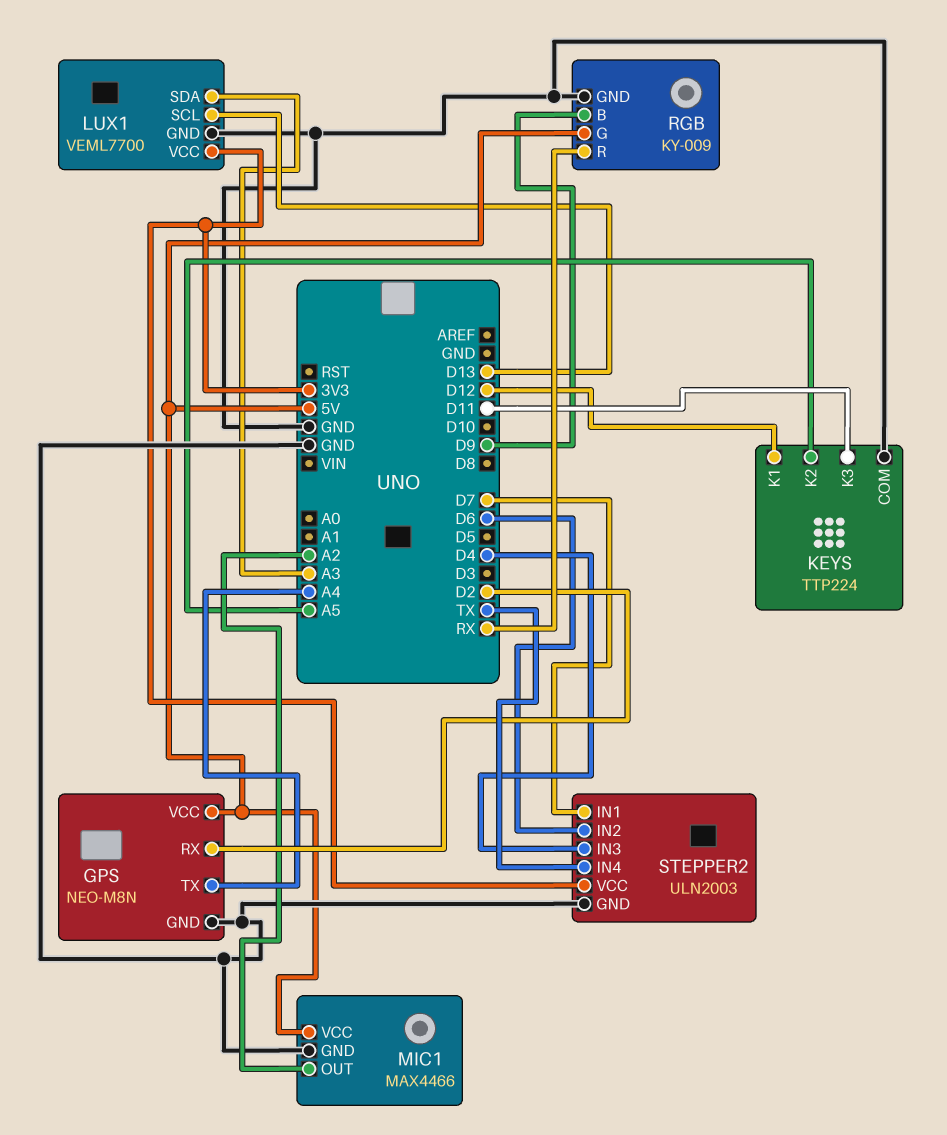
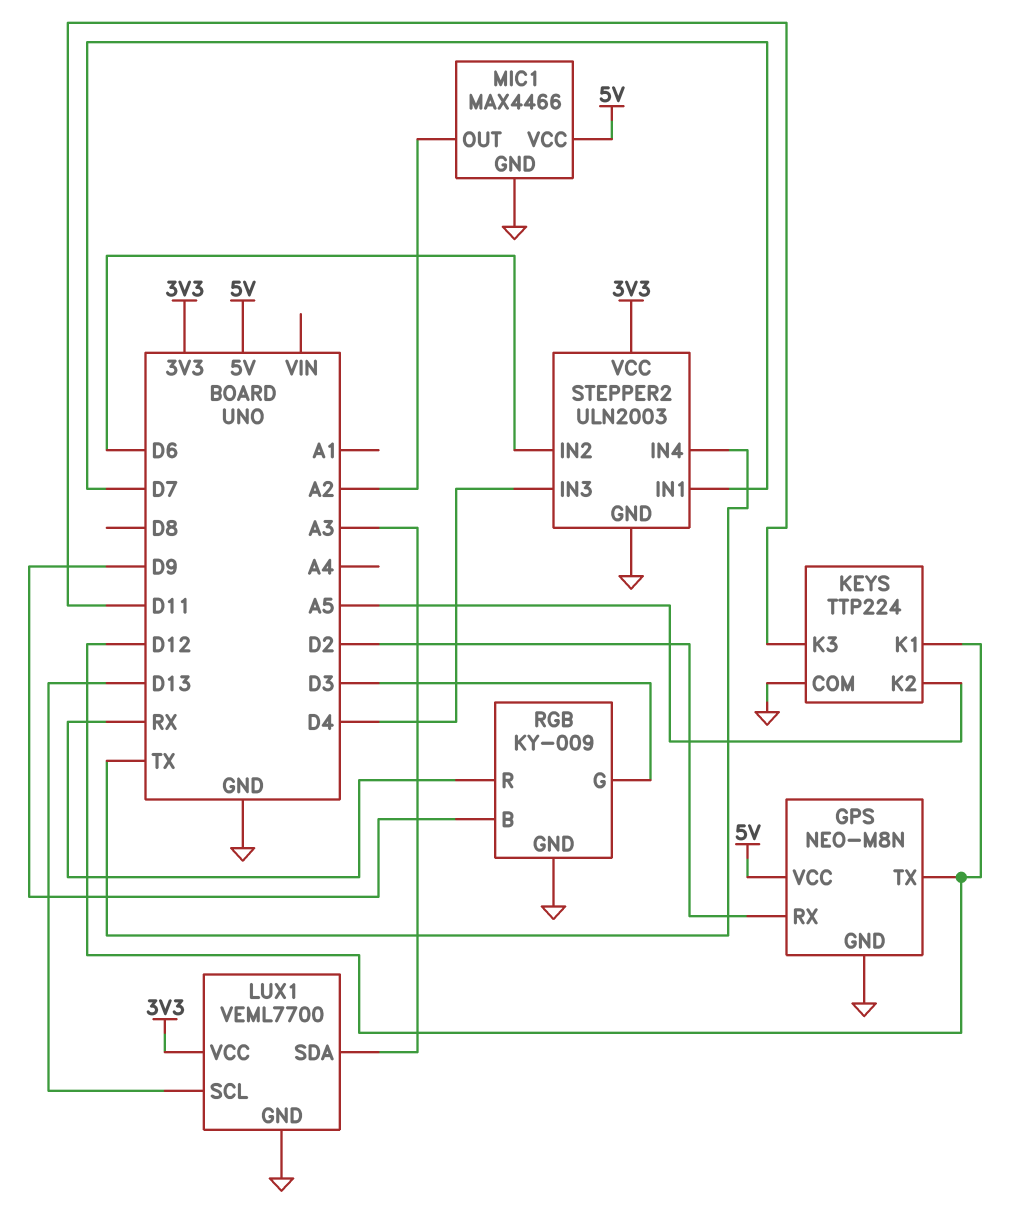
GPS pin TX: A4 -> D12
RGB pin G: 5V -> D3

